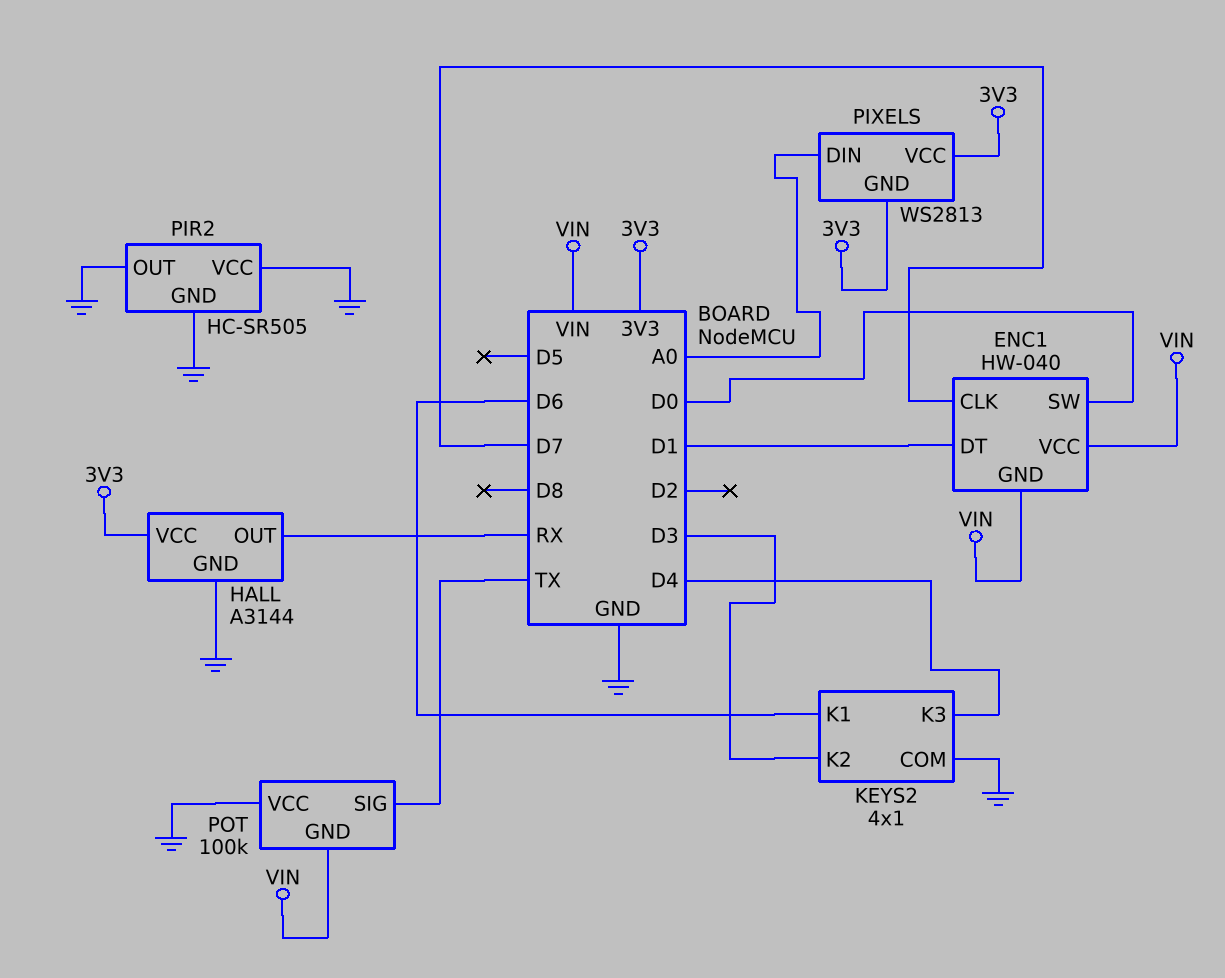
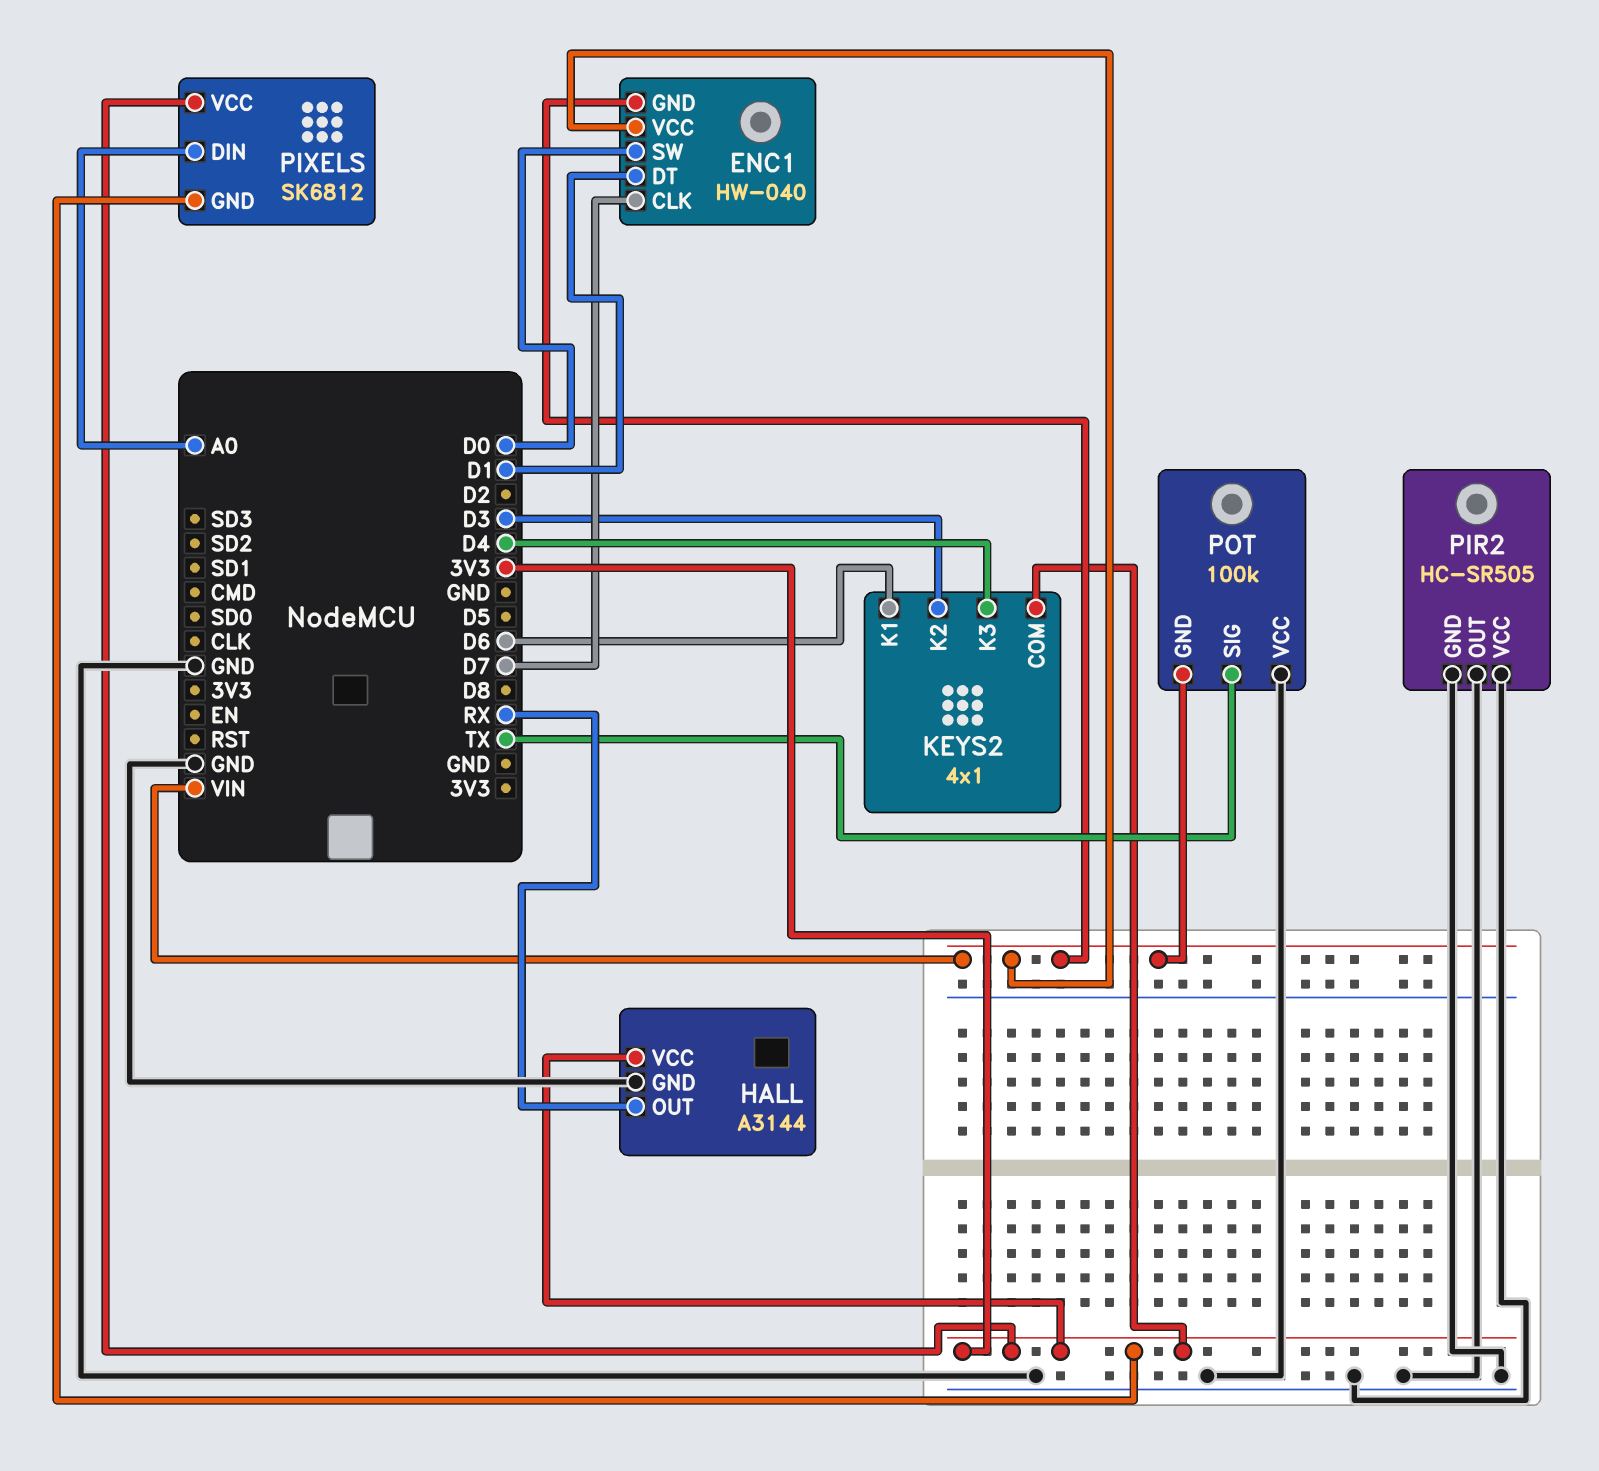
KEYS2 pin COM: GND -> 3V3
PIXELS: WS2813 -> SK6812

